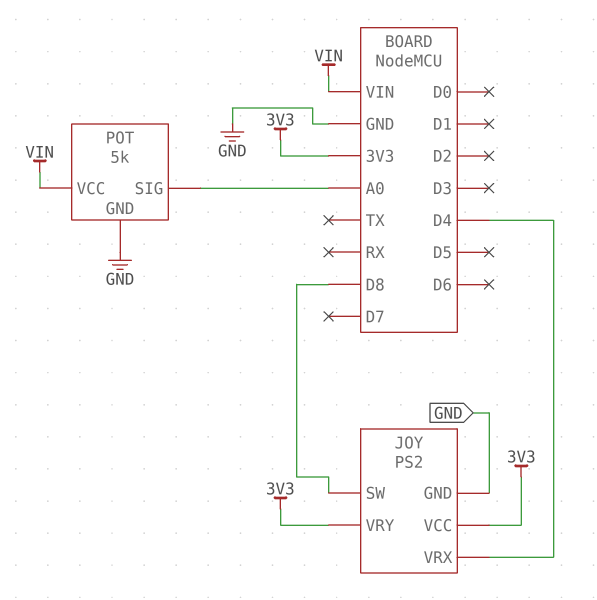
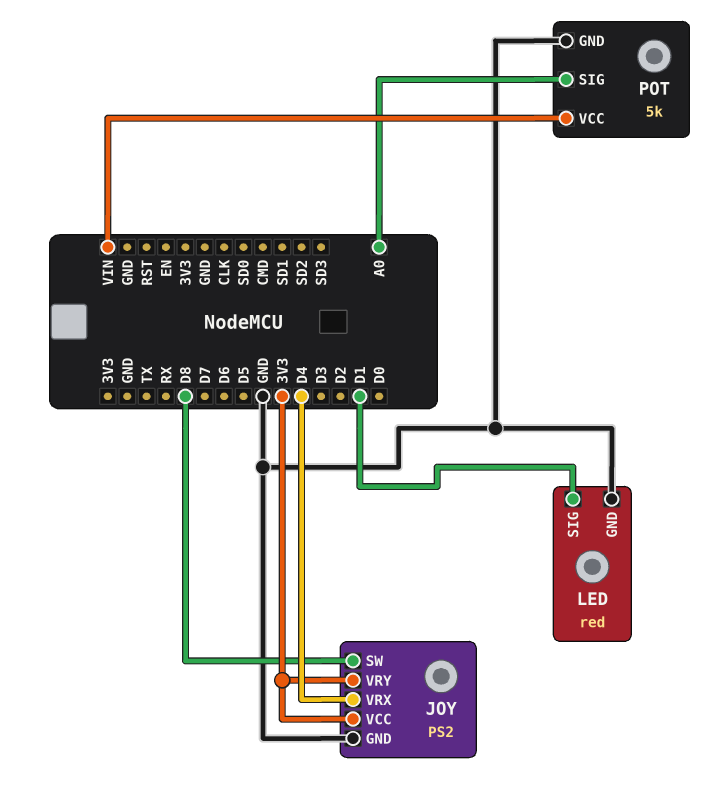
LED: none -> red
LED pin GND: none -> GND
LED pin SIG: none -> D1

